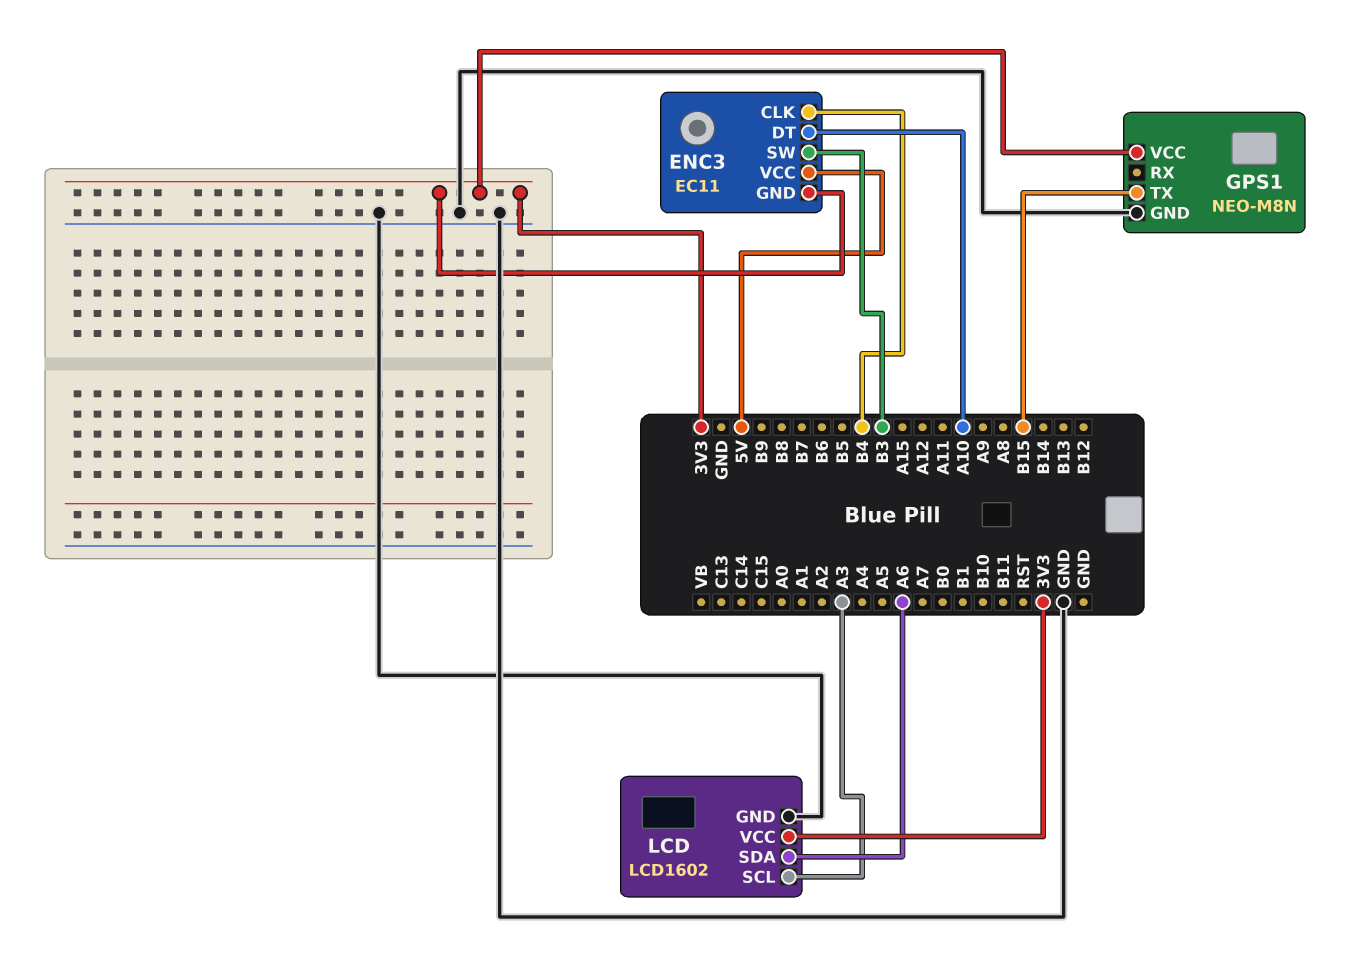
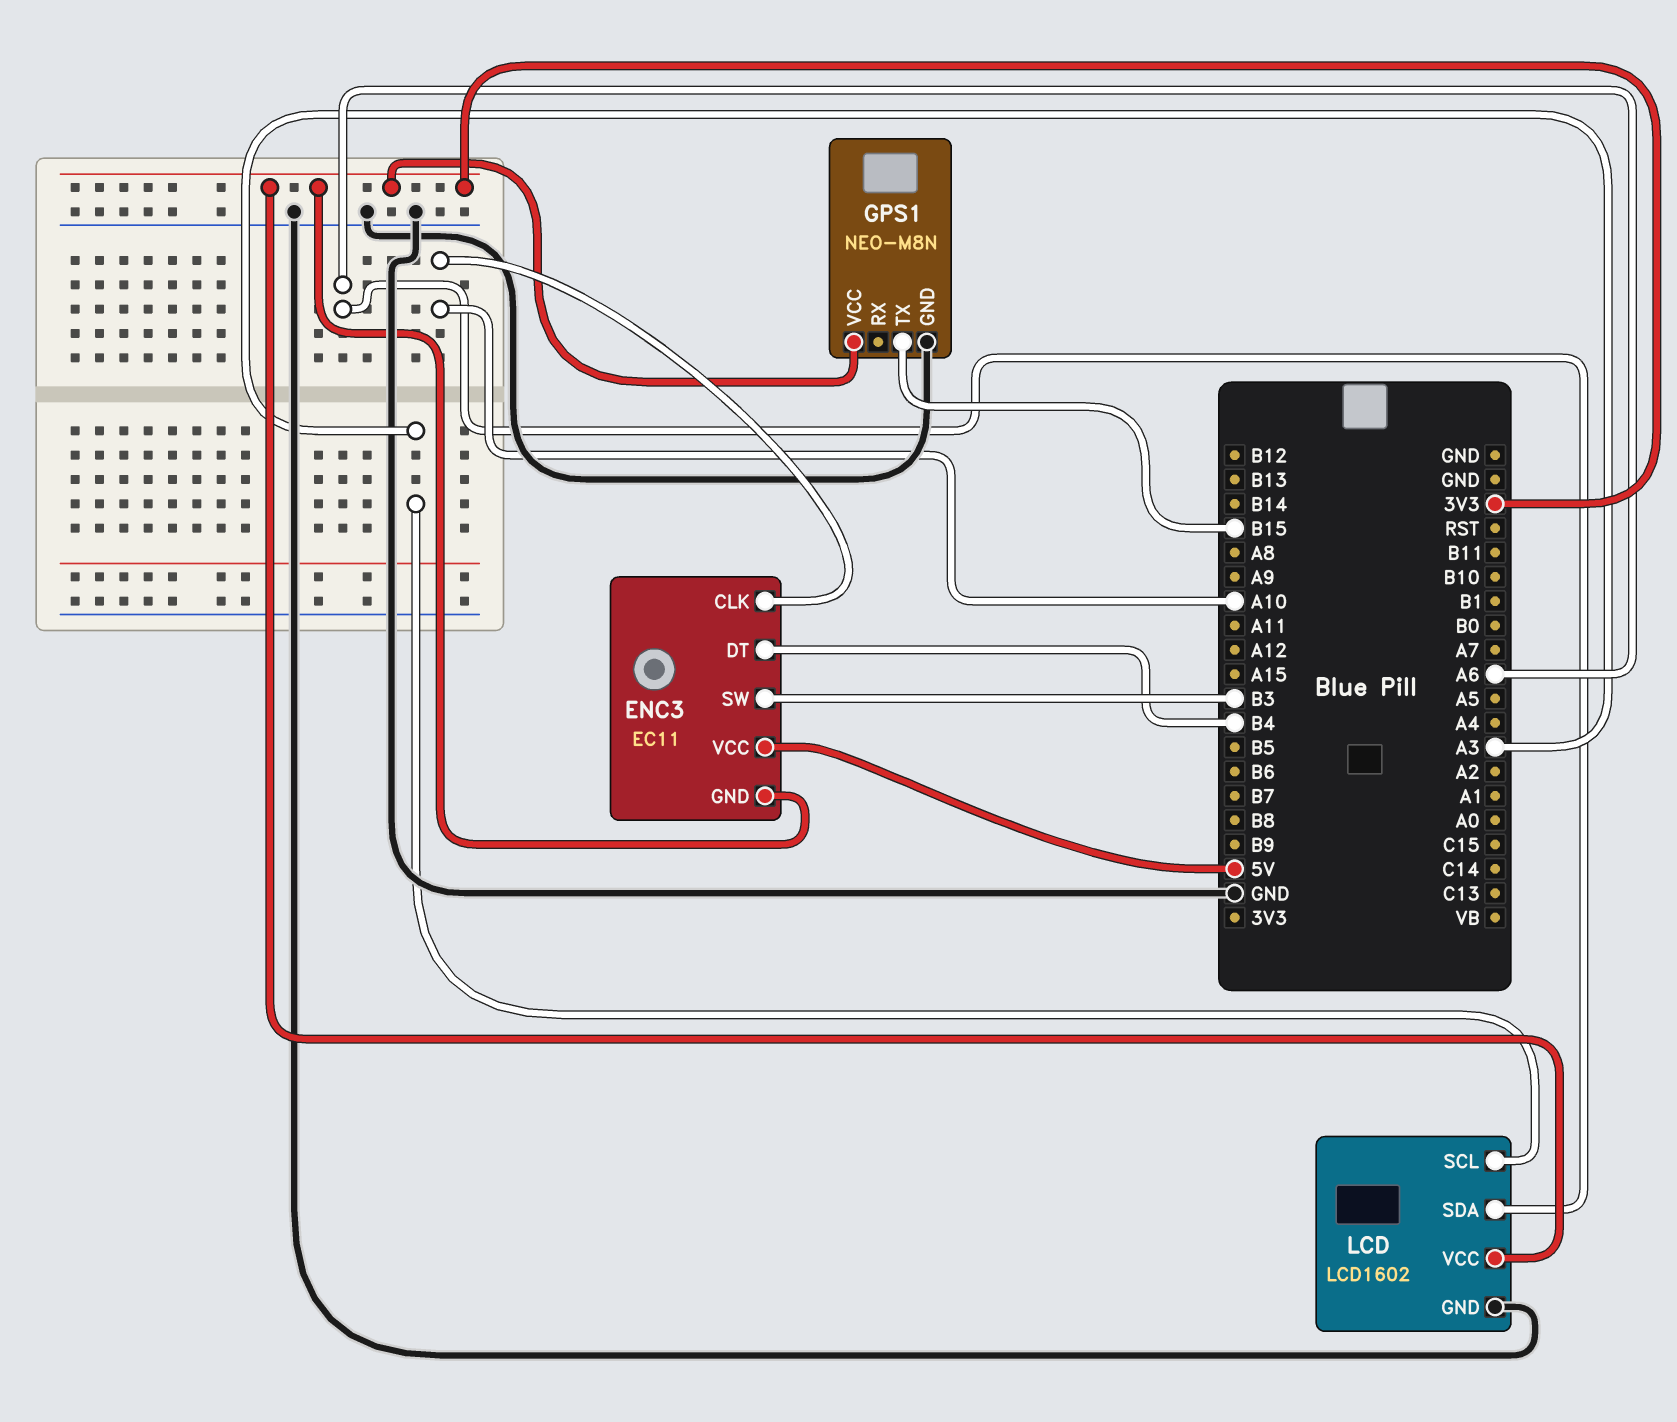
ENC3 pin CLK: B4 -> A10
ENC3 pin DT: A10 -> B4

